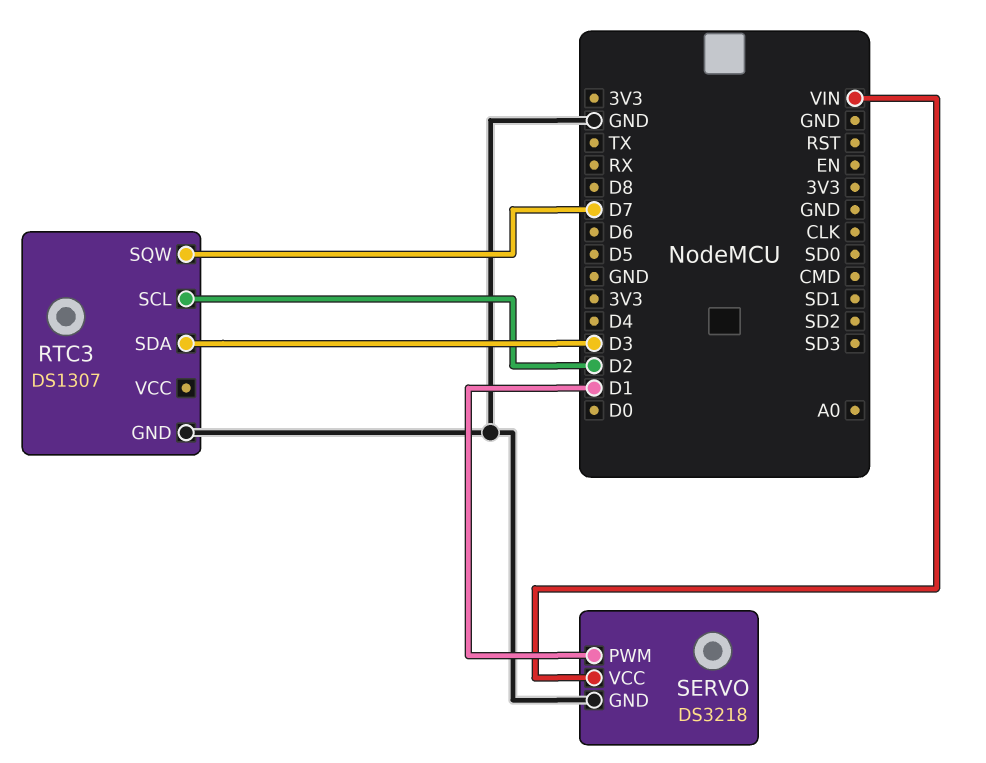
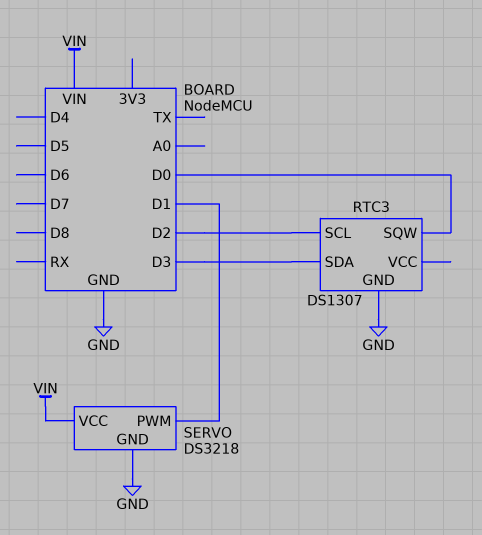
RTC3 pin SQW: D7 -> D0

